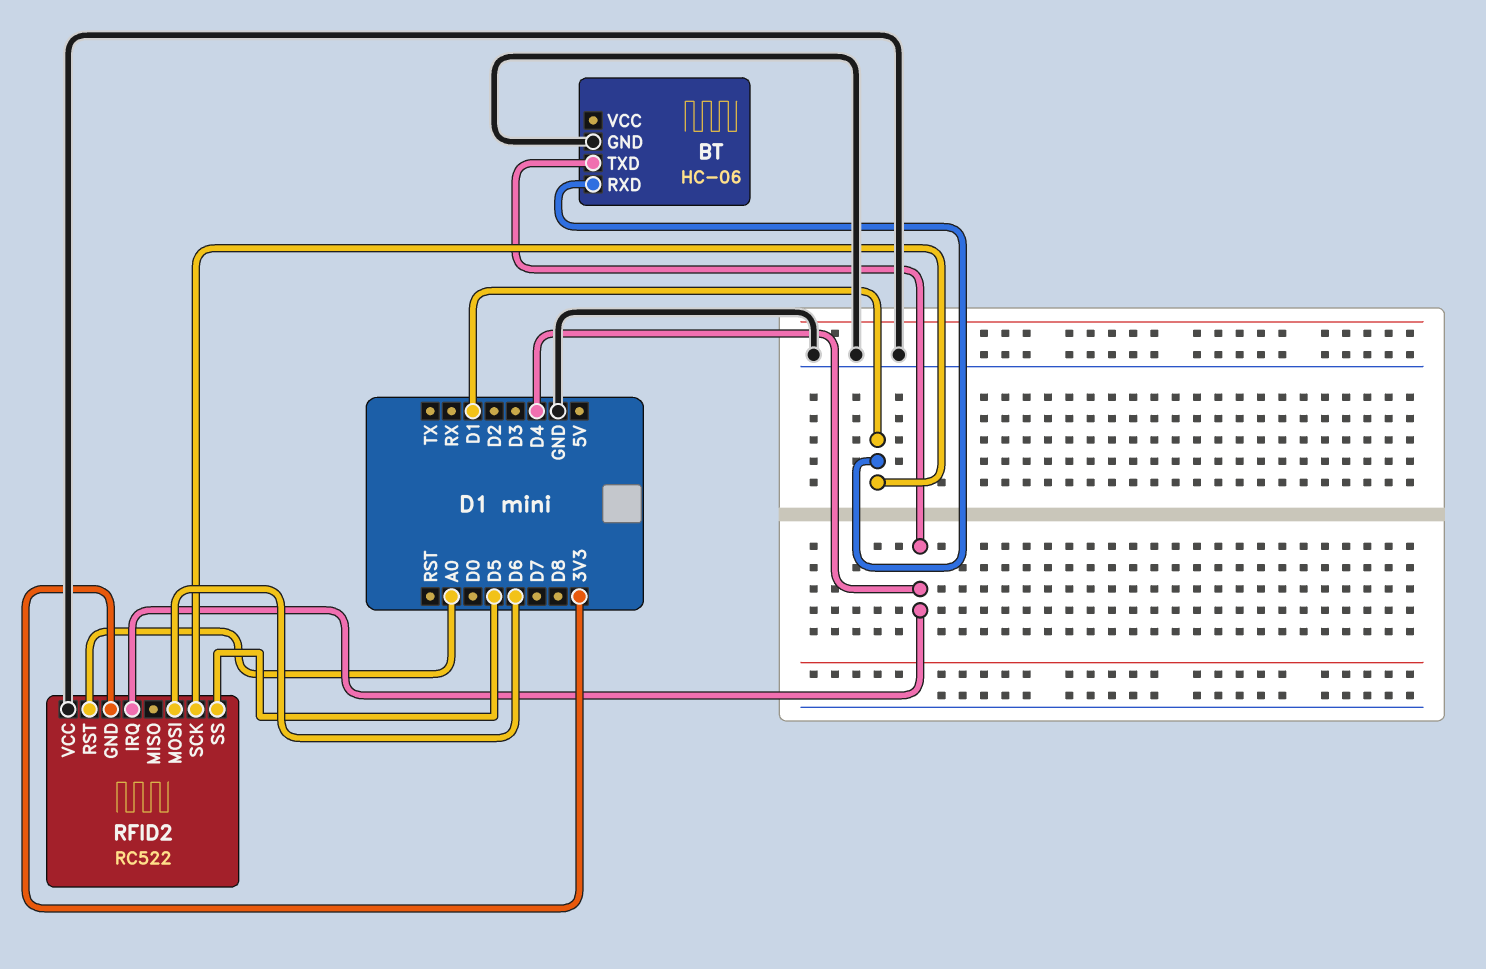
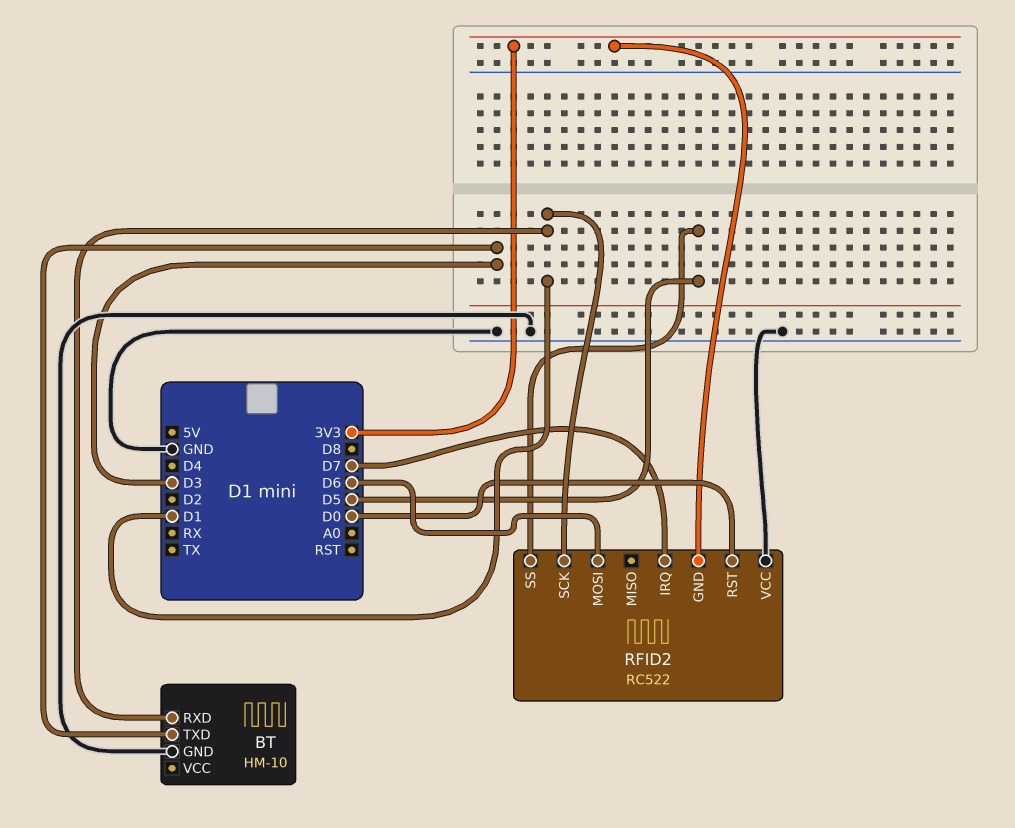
BT: HC-06 -> HM-10
BT pin TXD: D4 -> D3
RFID2 pin IRQ: D4 -> D7
RFID2 pin RST: A0 -> D0

